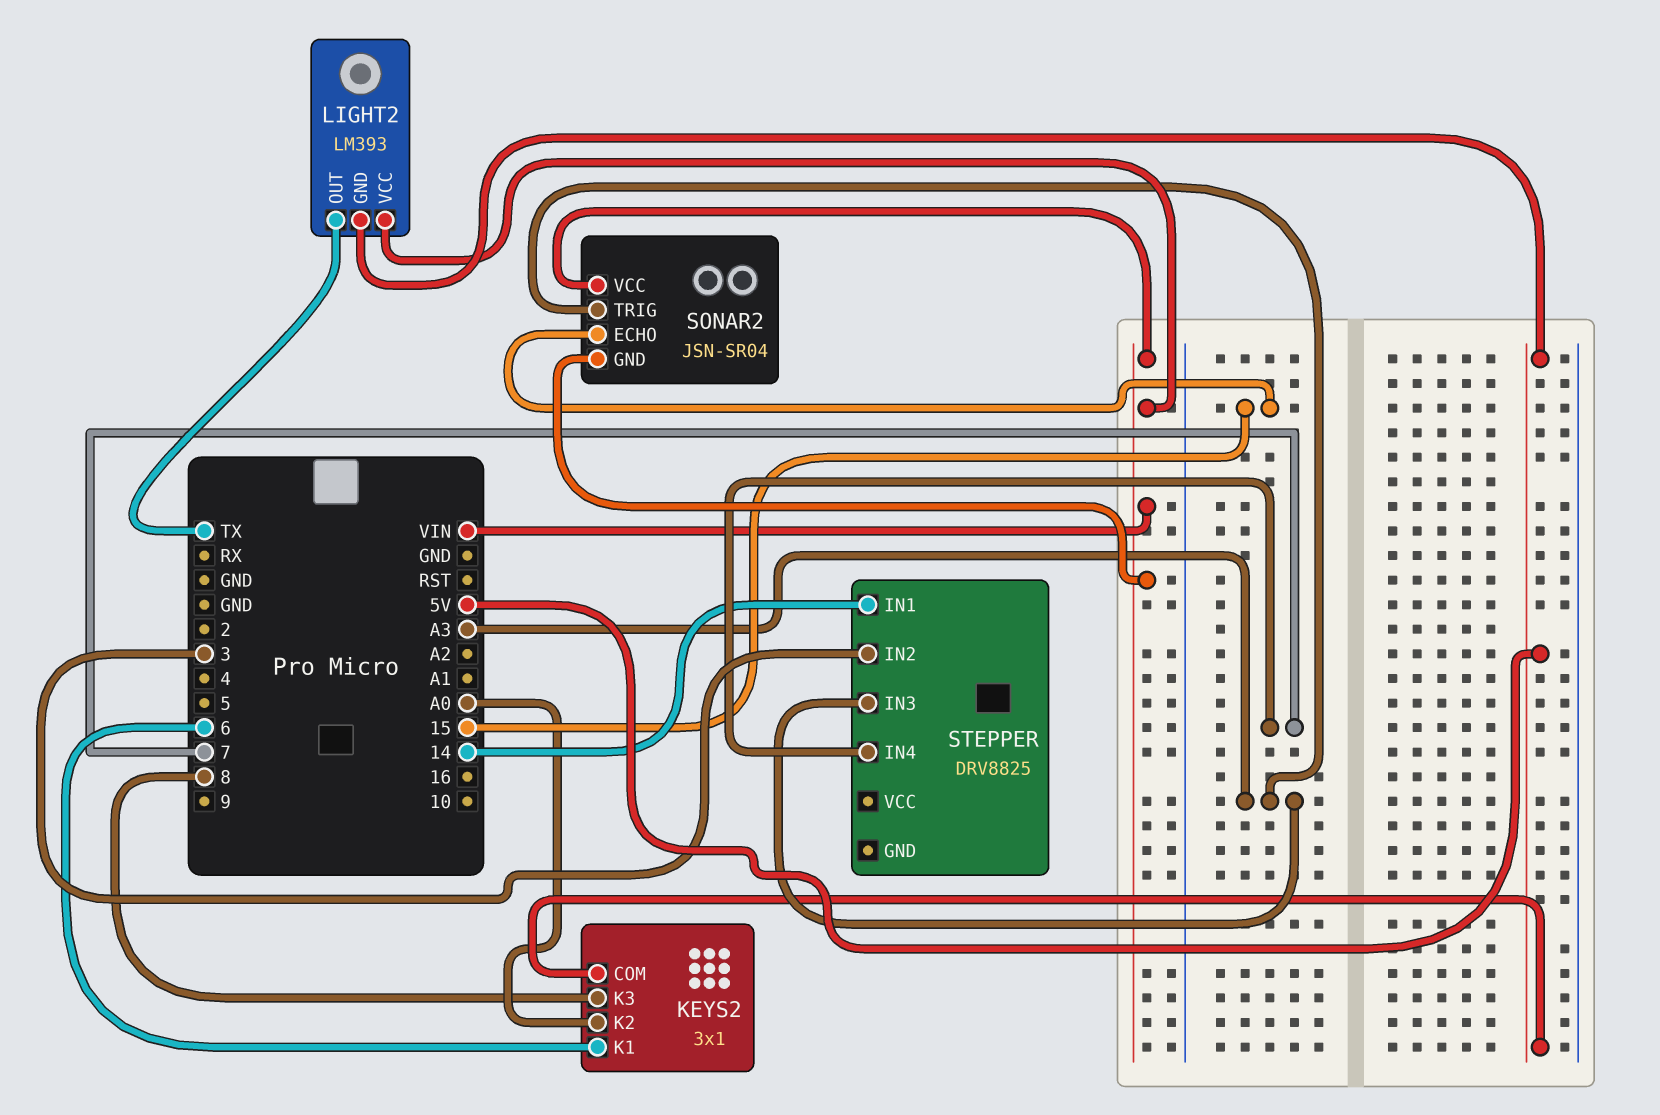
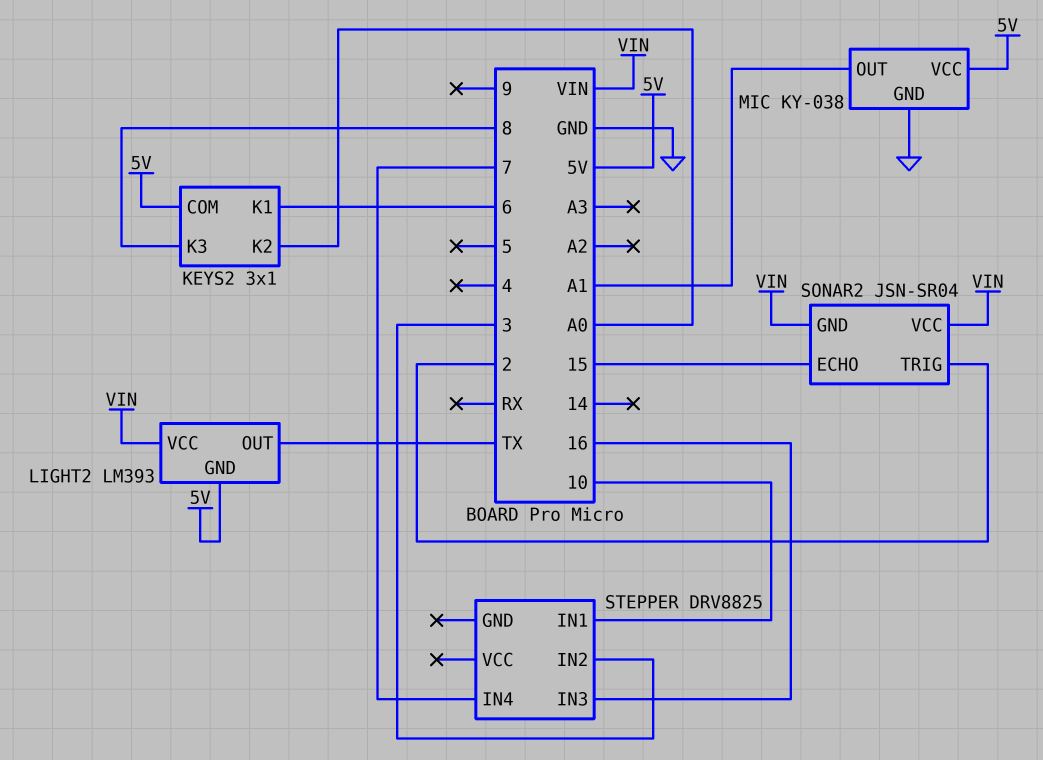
MIC: none -> KY-038
MIC pin GND: none -> GND
MIC pin OUT: none -> A1
MIC pin VCC: none -> 5V
SONAR2 pin TRIG: A3 -> 2
STEPPER pin IN1: 14 -> 10
STEPPER pin IN3: A3 -> 16

